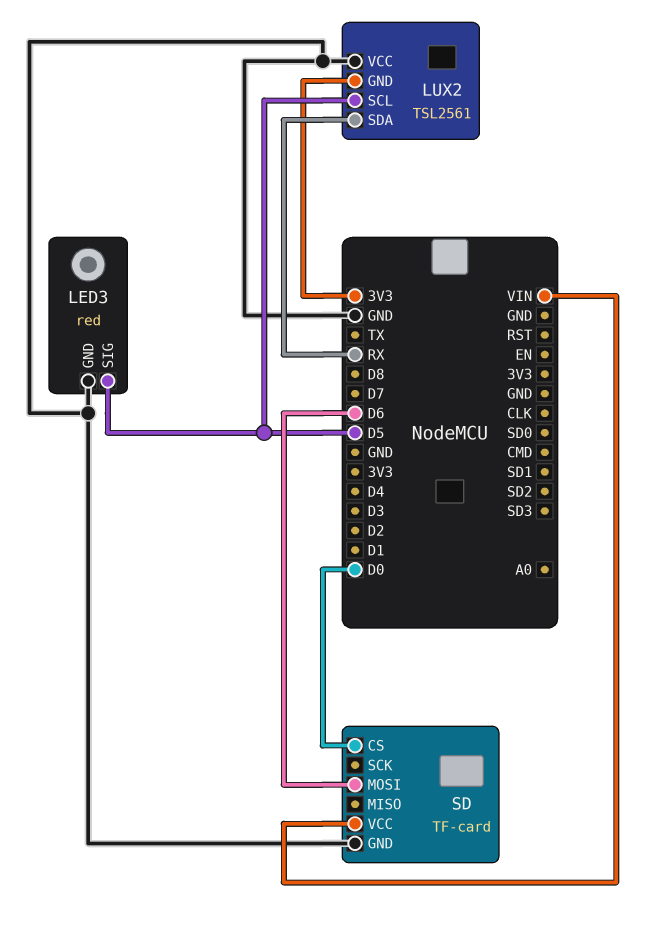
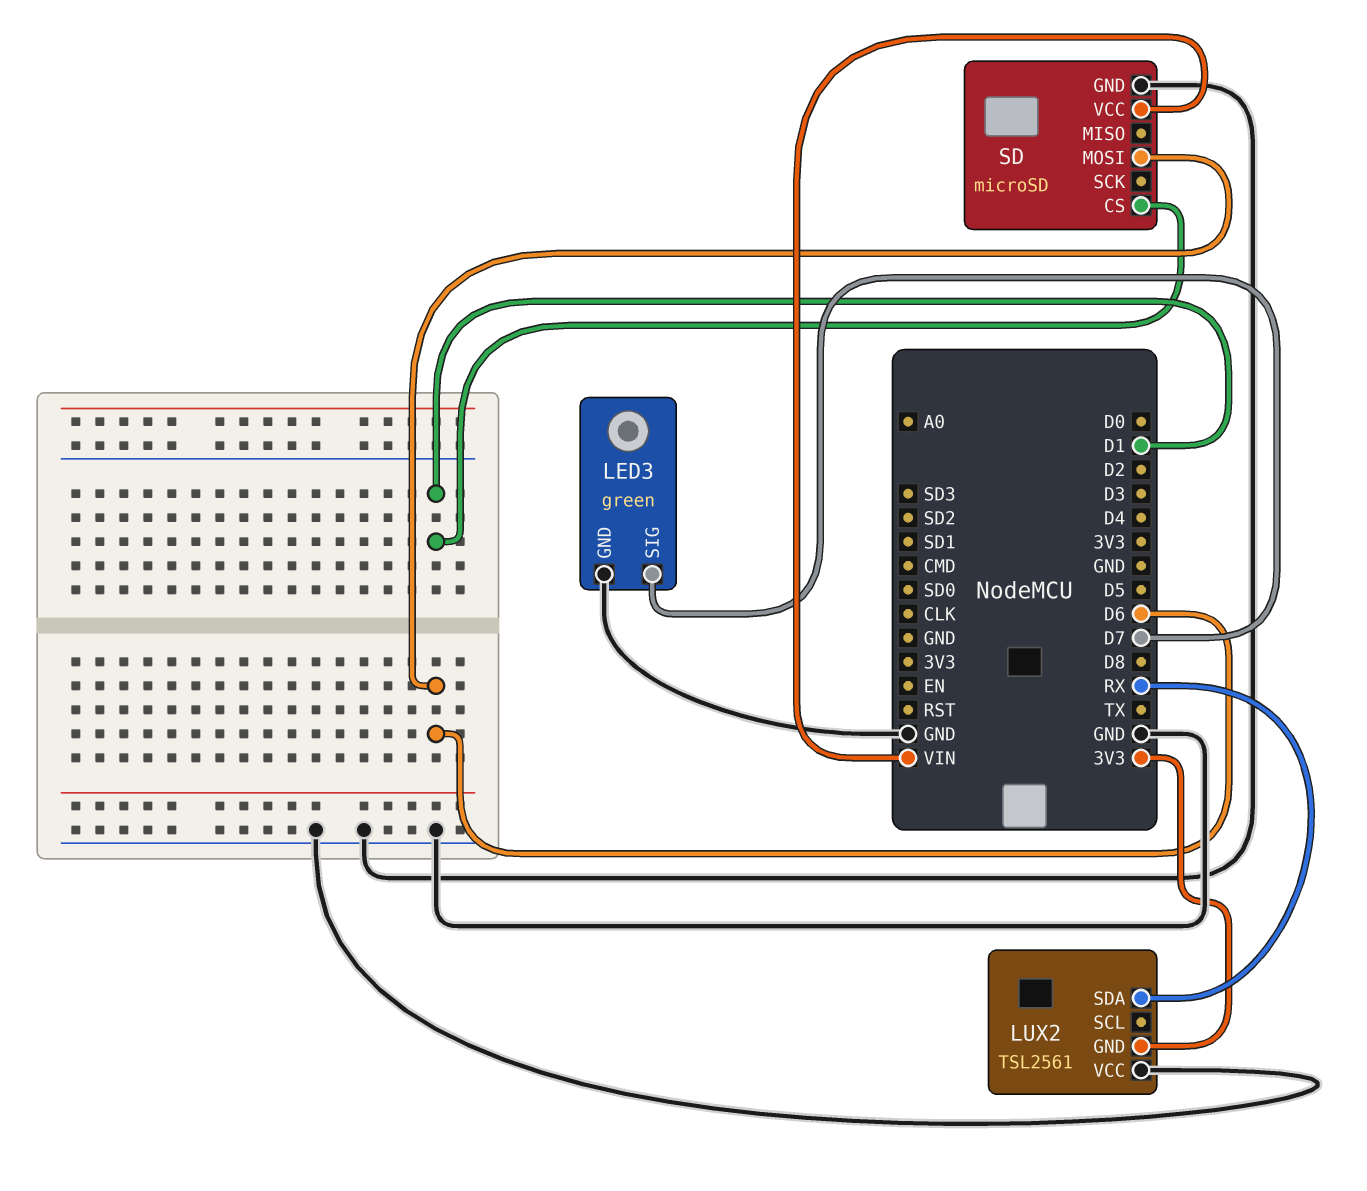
LED3: red -> green
LED3 pin SIG: D5 -> D7
LUX2 pin SCL: D5 -> none
SD: TF-card -> microSD
SD pin CS: D0 -> D1

